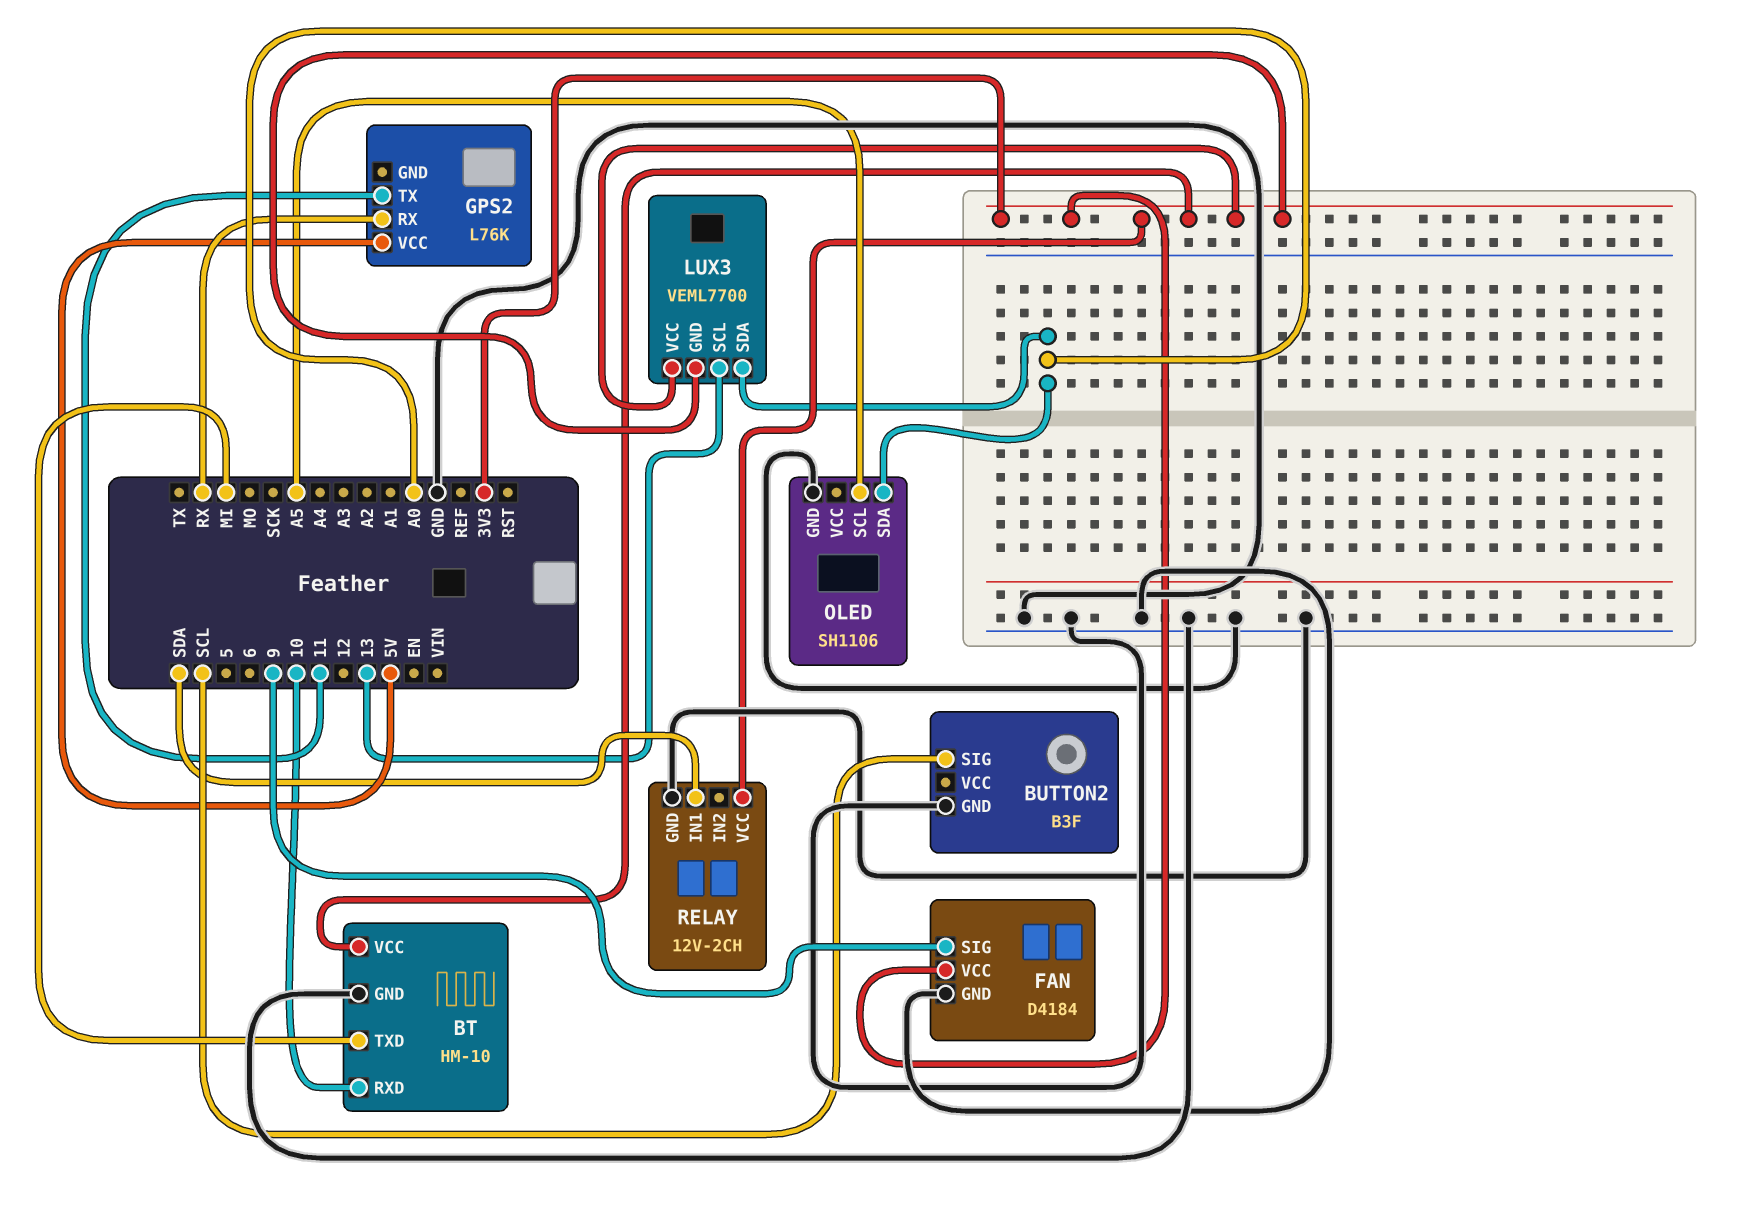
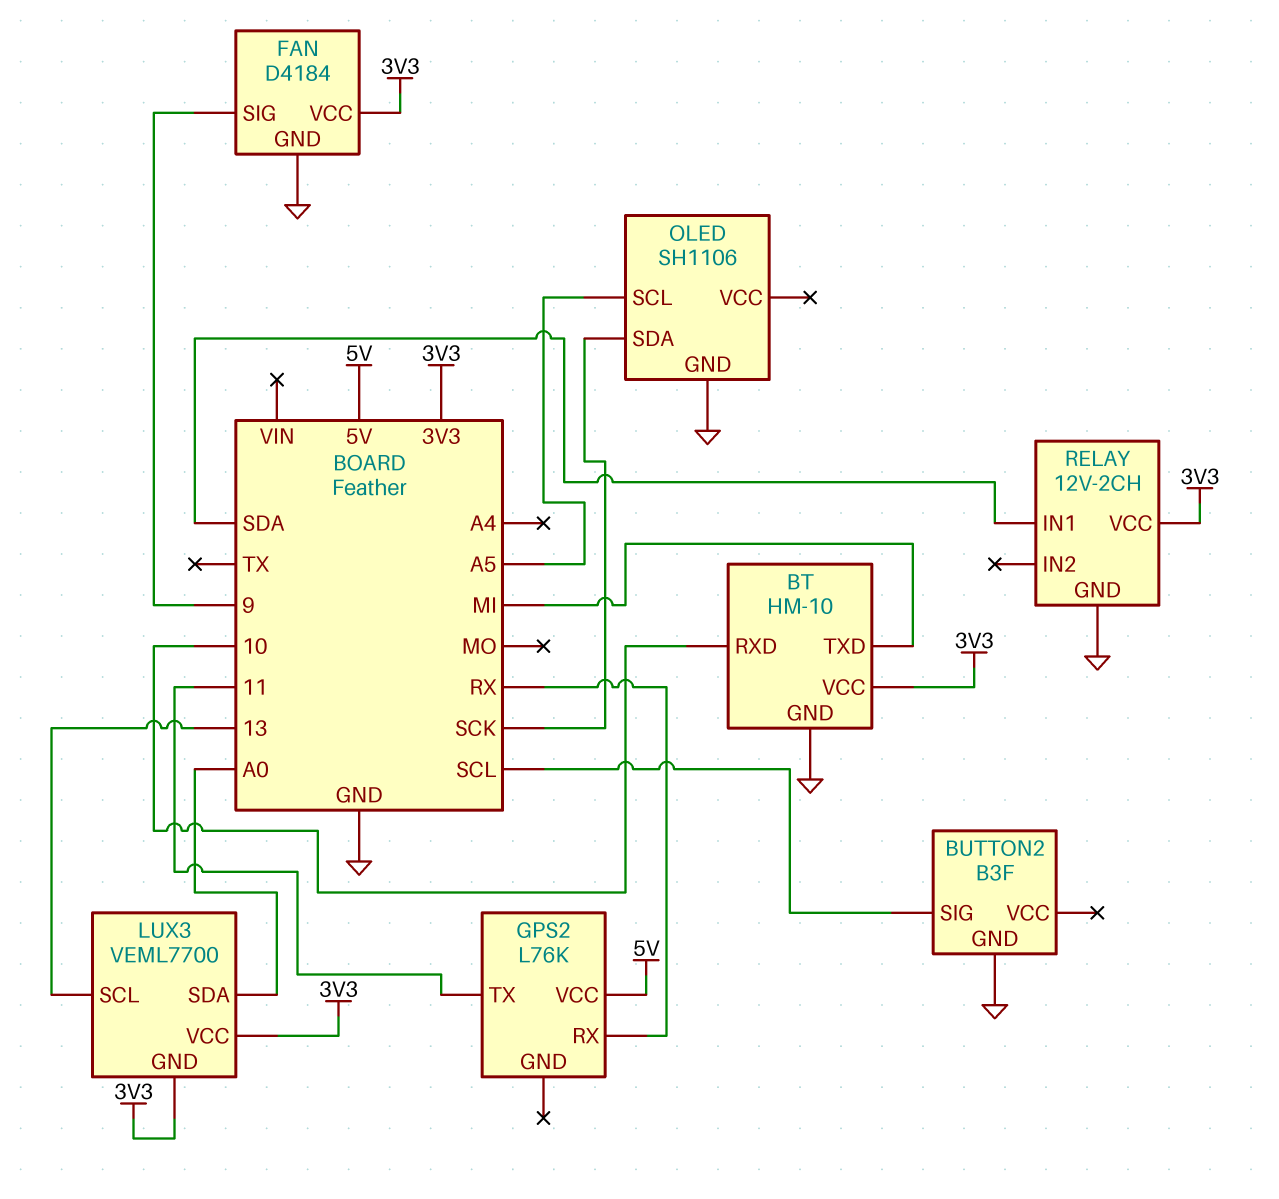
OLED pin SDA: A0 -> SCK

